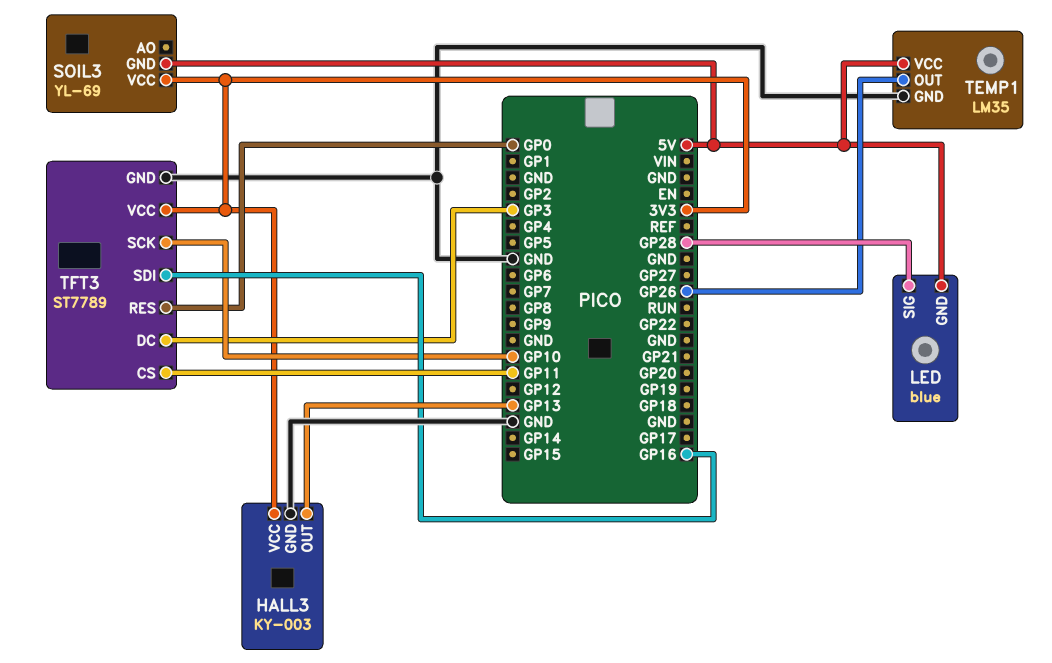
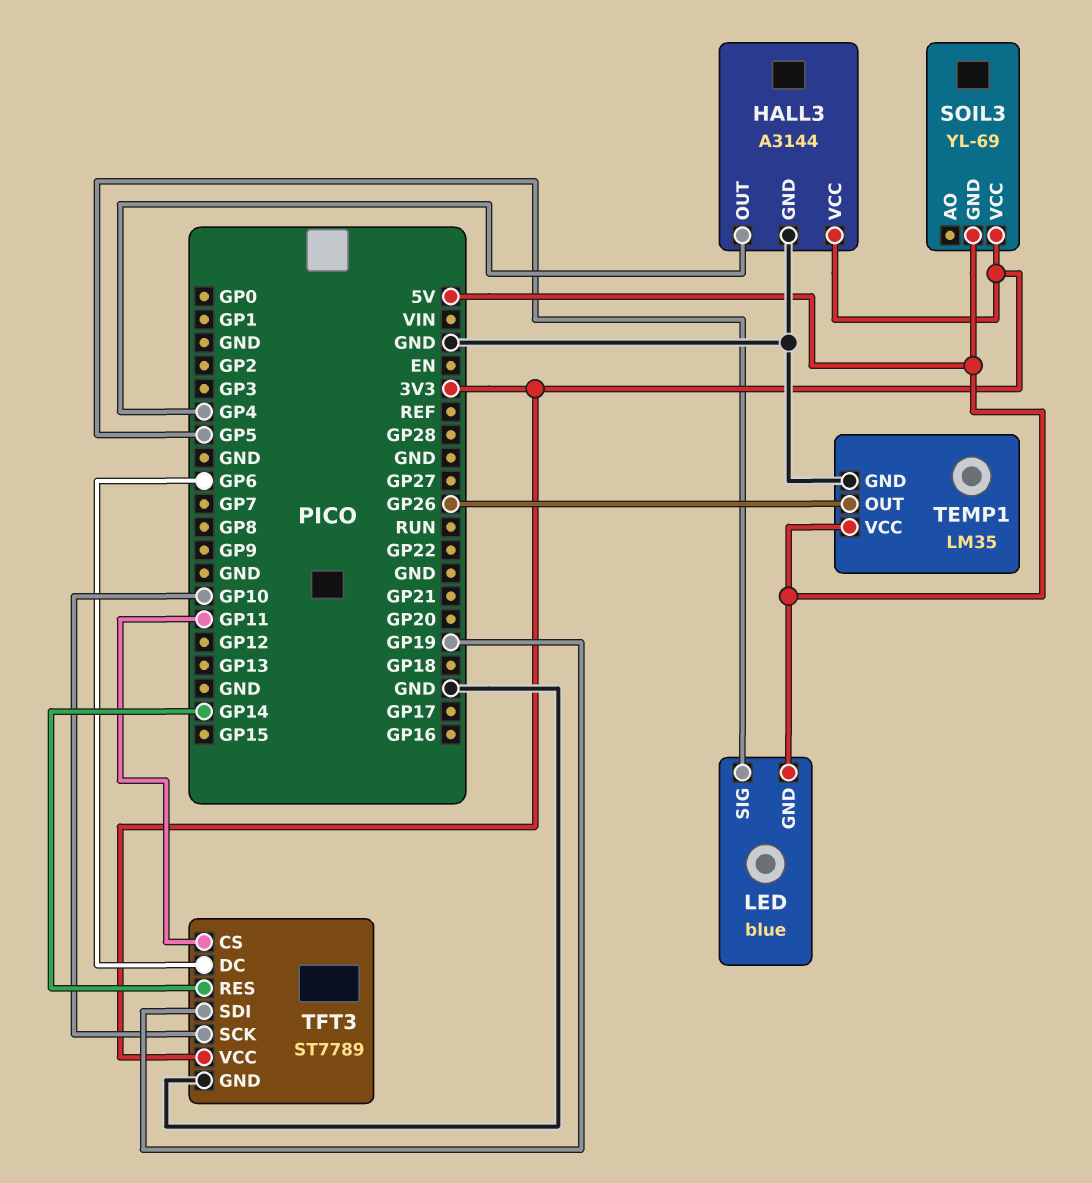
HALL3: KY-003 -> A3144
HALL3 pin OUT: GP13 -> GP4
LED pin SIG: GP28 -> GP5
TFT3 pin DC: GP3 -> GP6
TFT3 pin RES: GP0 -> GP14
TFT3 pin SDI: GP16 -> GP19

